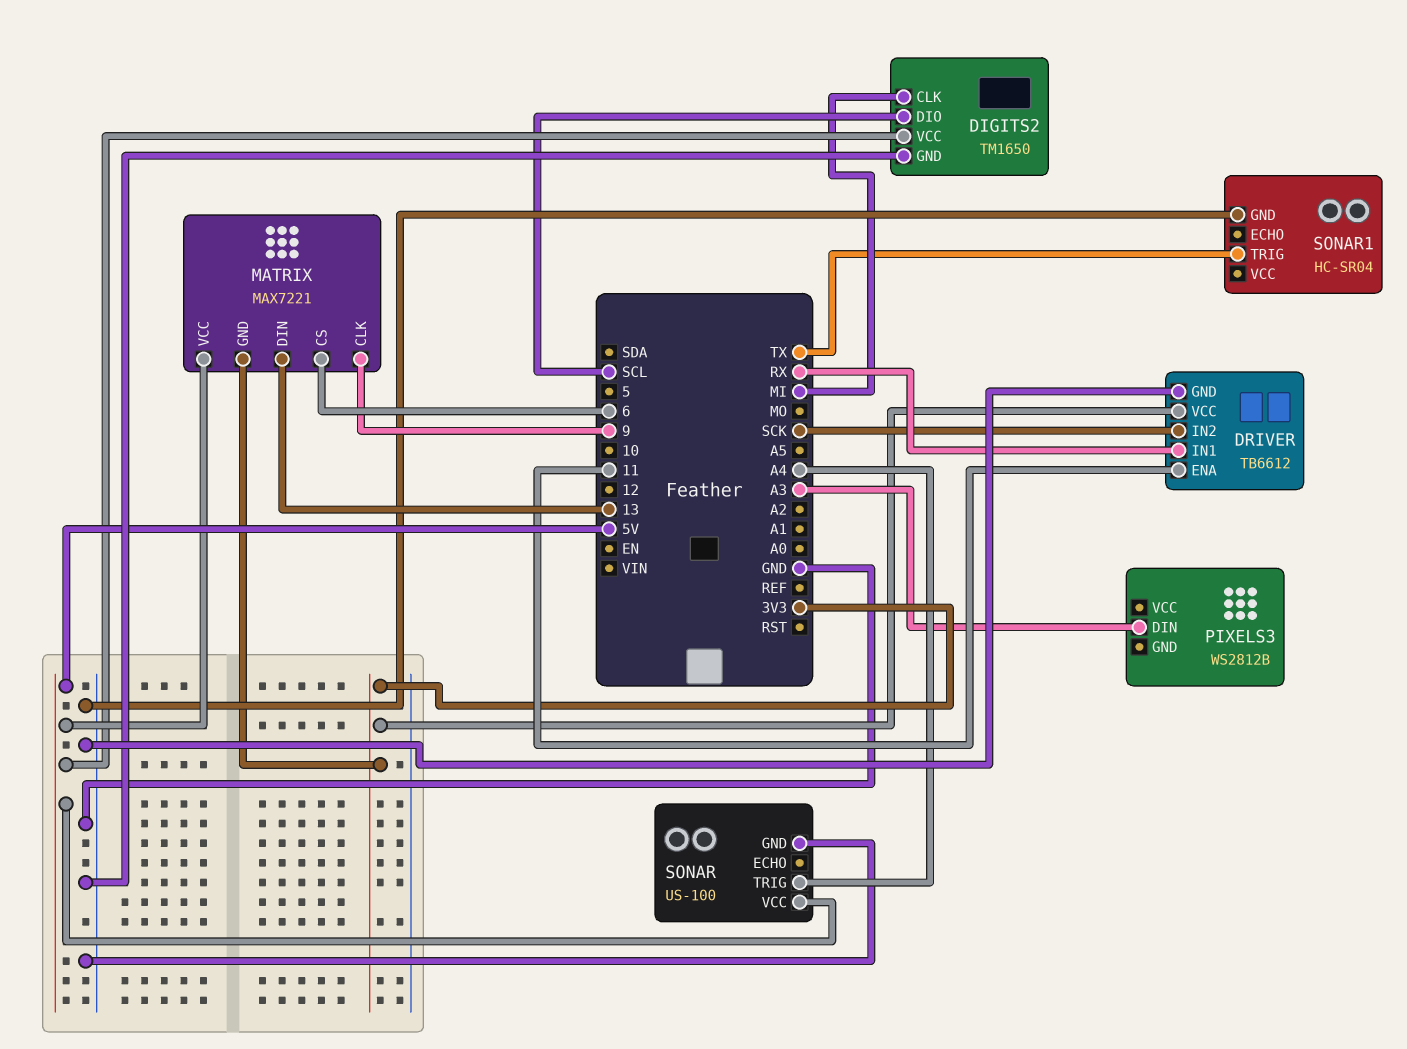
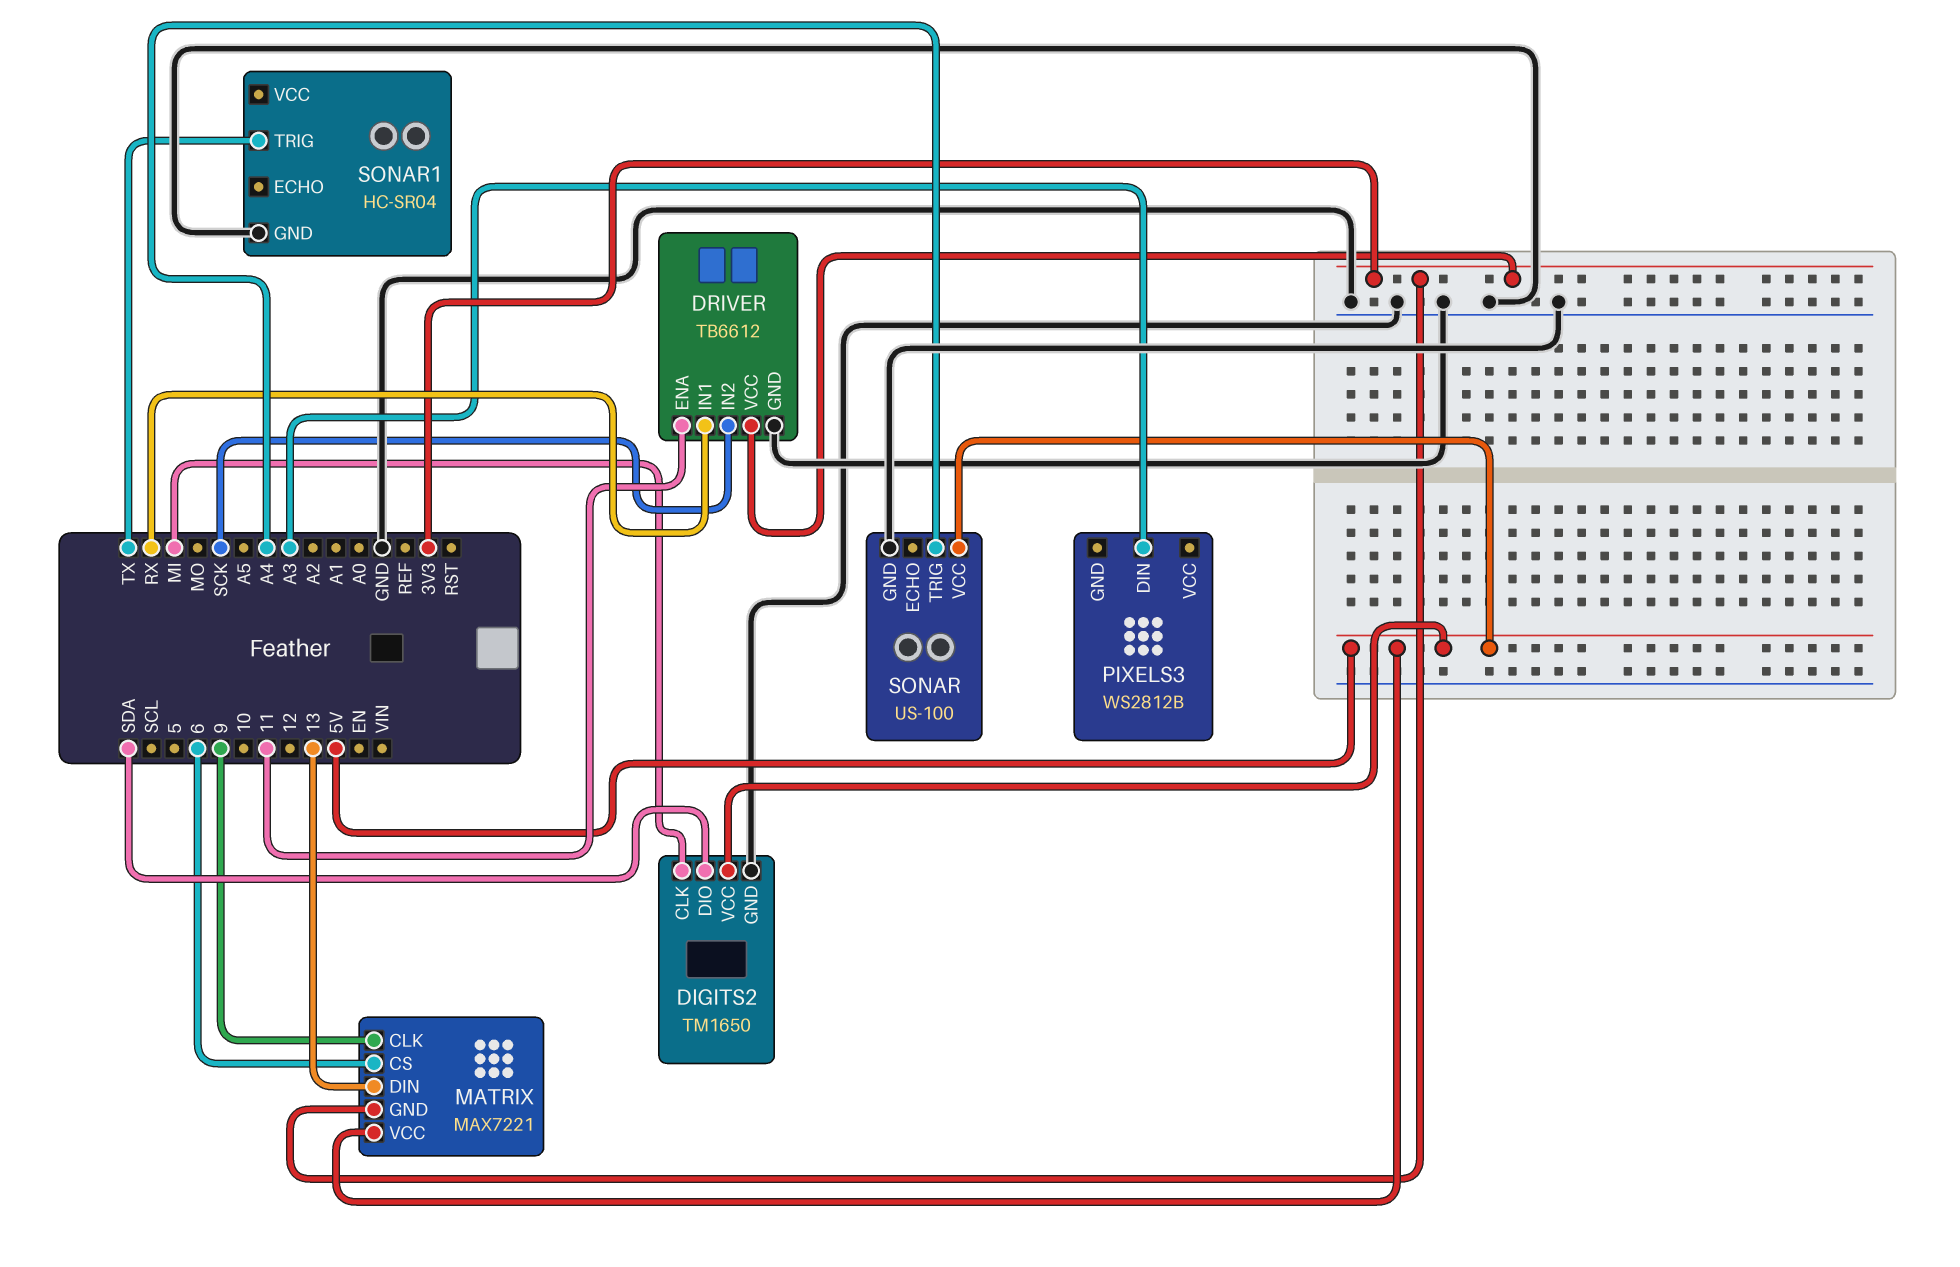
DIGITS2 pin DIO: SCL -> SDA

